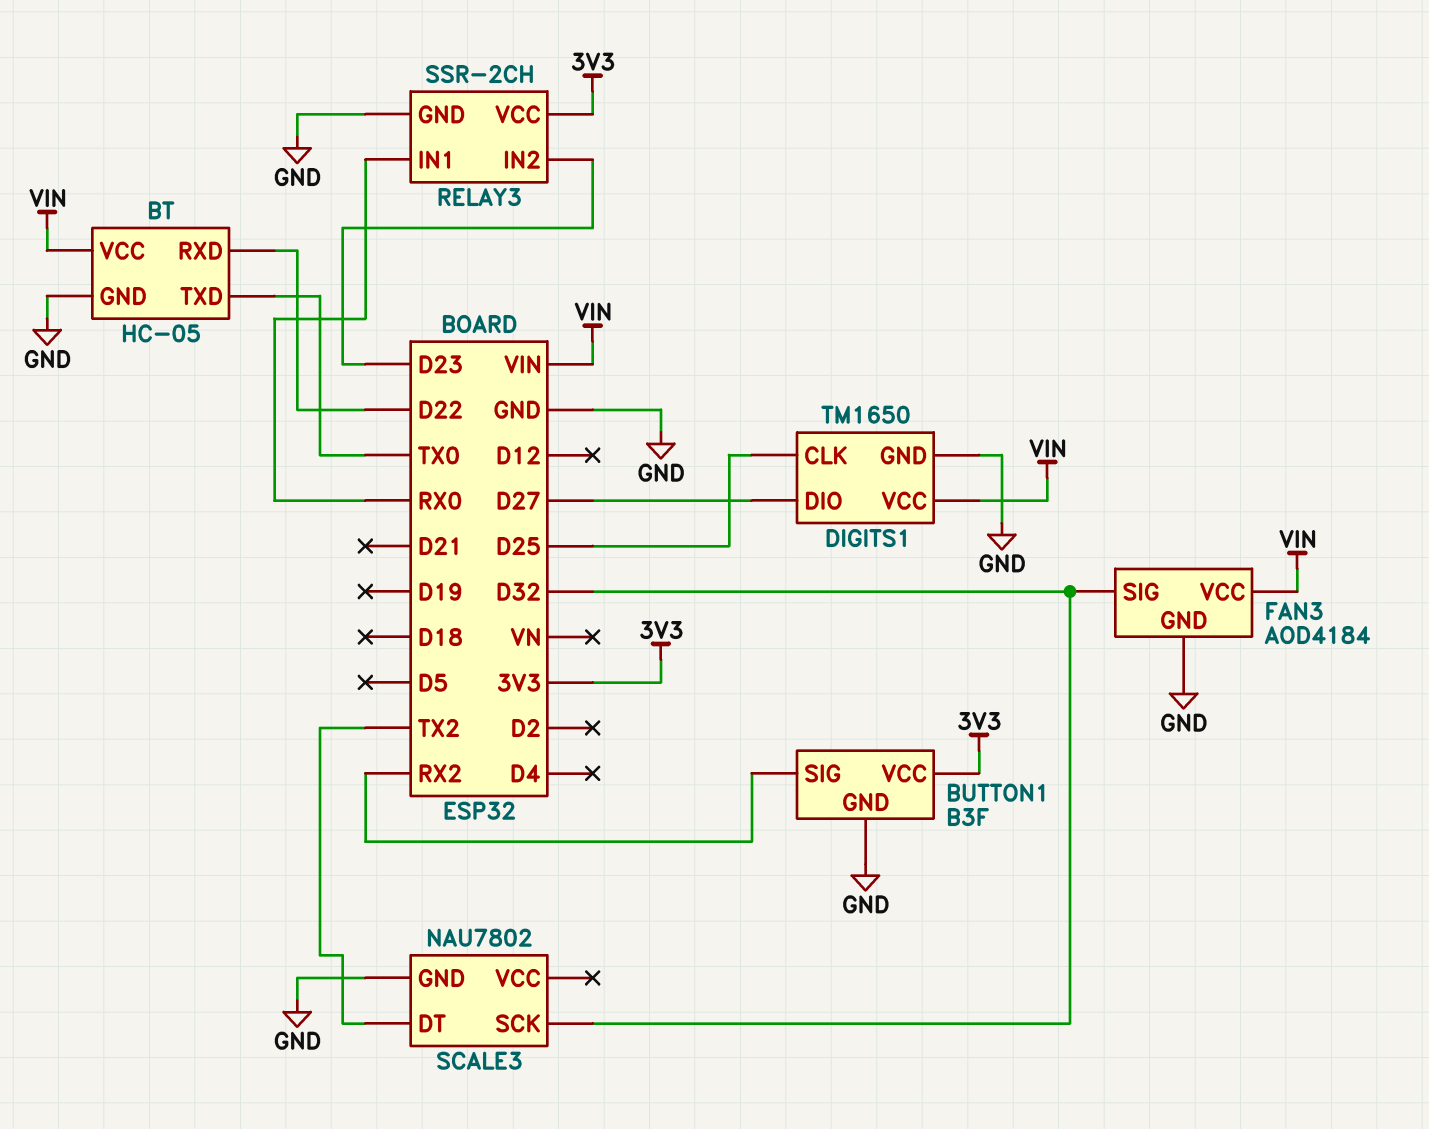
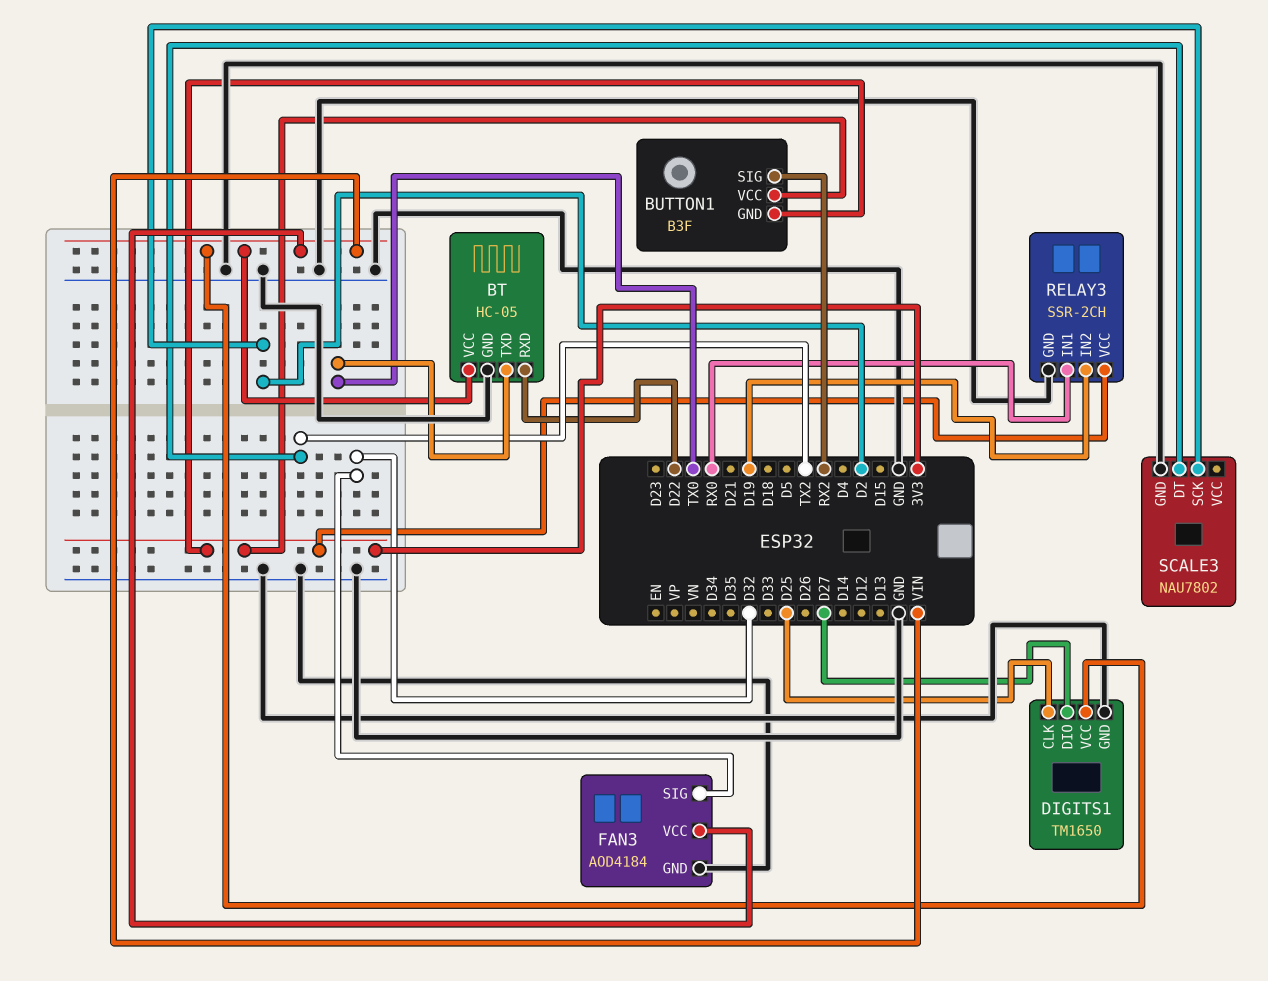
BUTTON1 pin GND: GND -> 3V3
RELAY3 pin IN2: D23 -> D19
SCALE3 pin SCK: D32 -> D2

